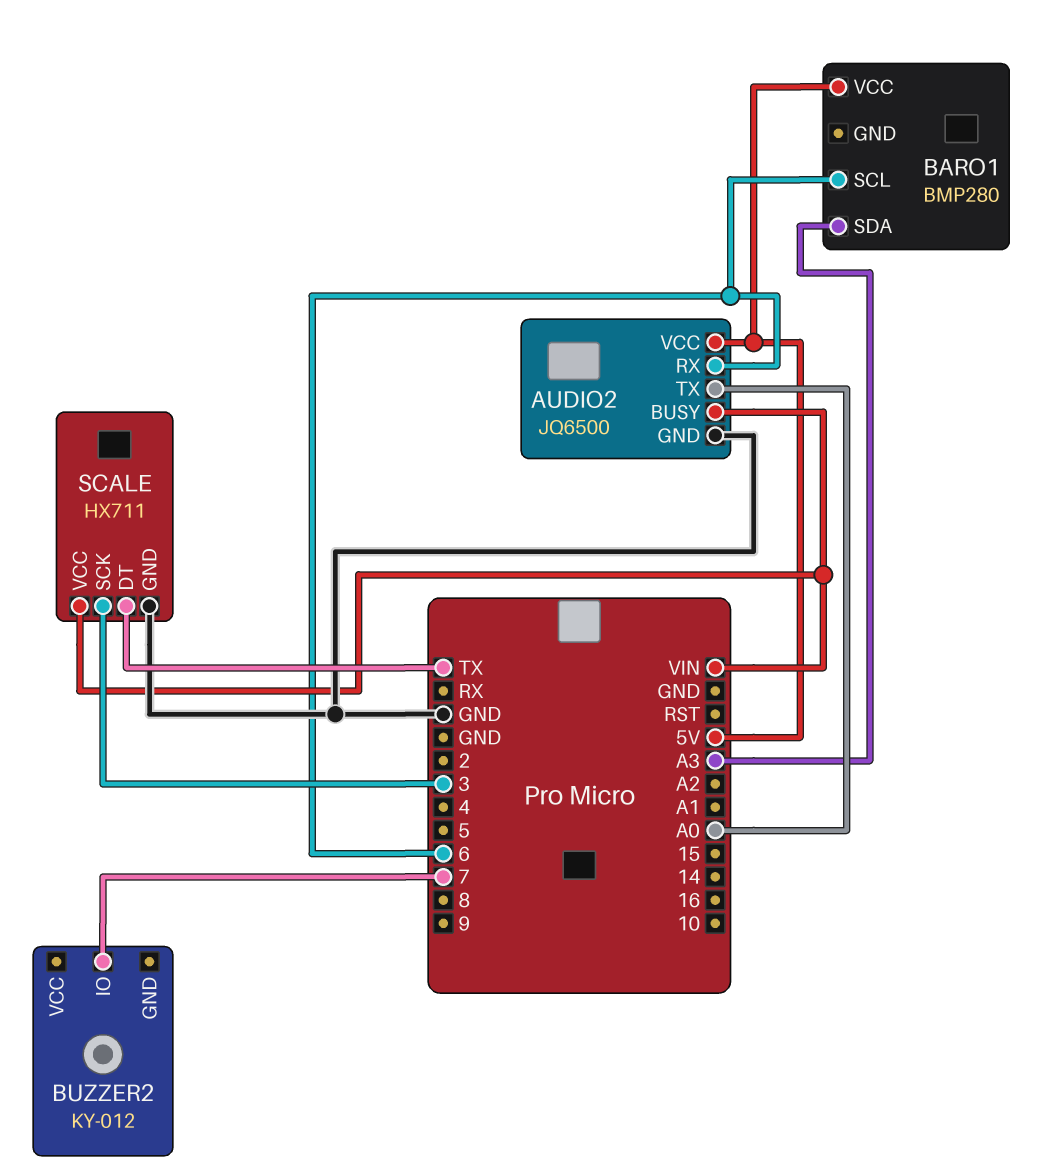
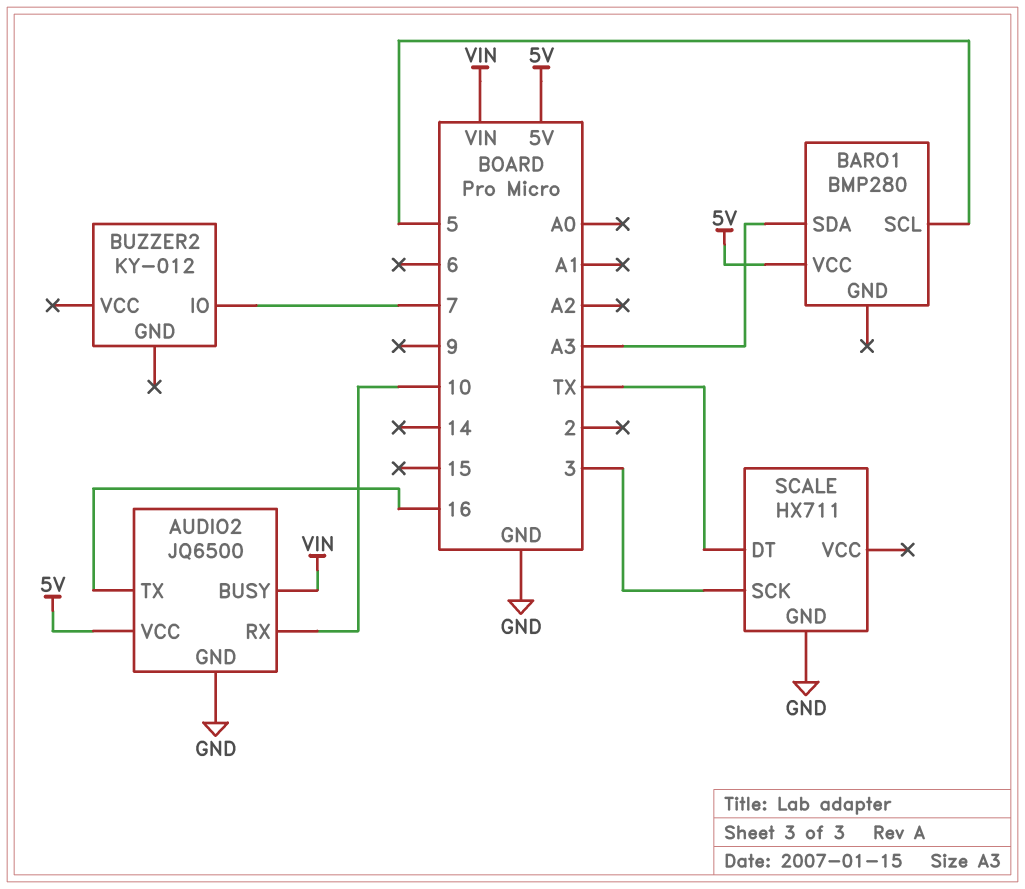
AUDIO2 pin RX: 6 -> 10
AUDIO2 pin TX: A0 -> 16
BARO1 pin SCL: 6 -> 5
SCALE pin VCC: VIN -> none

